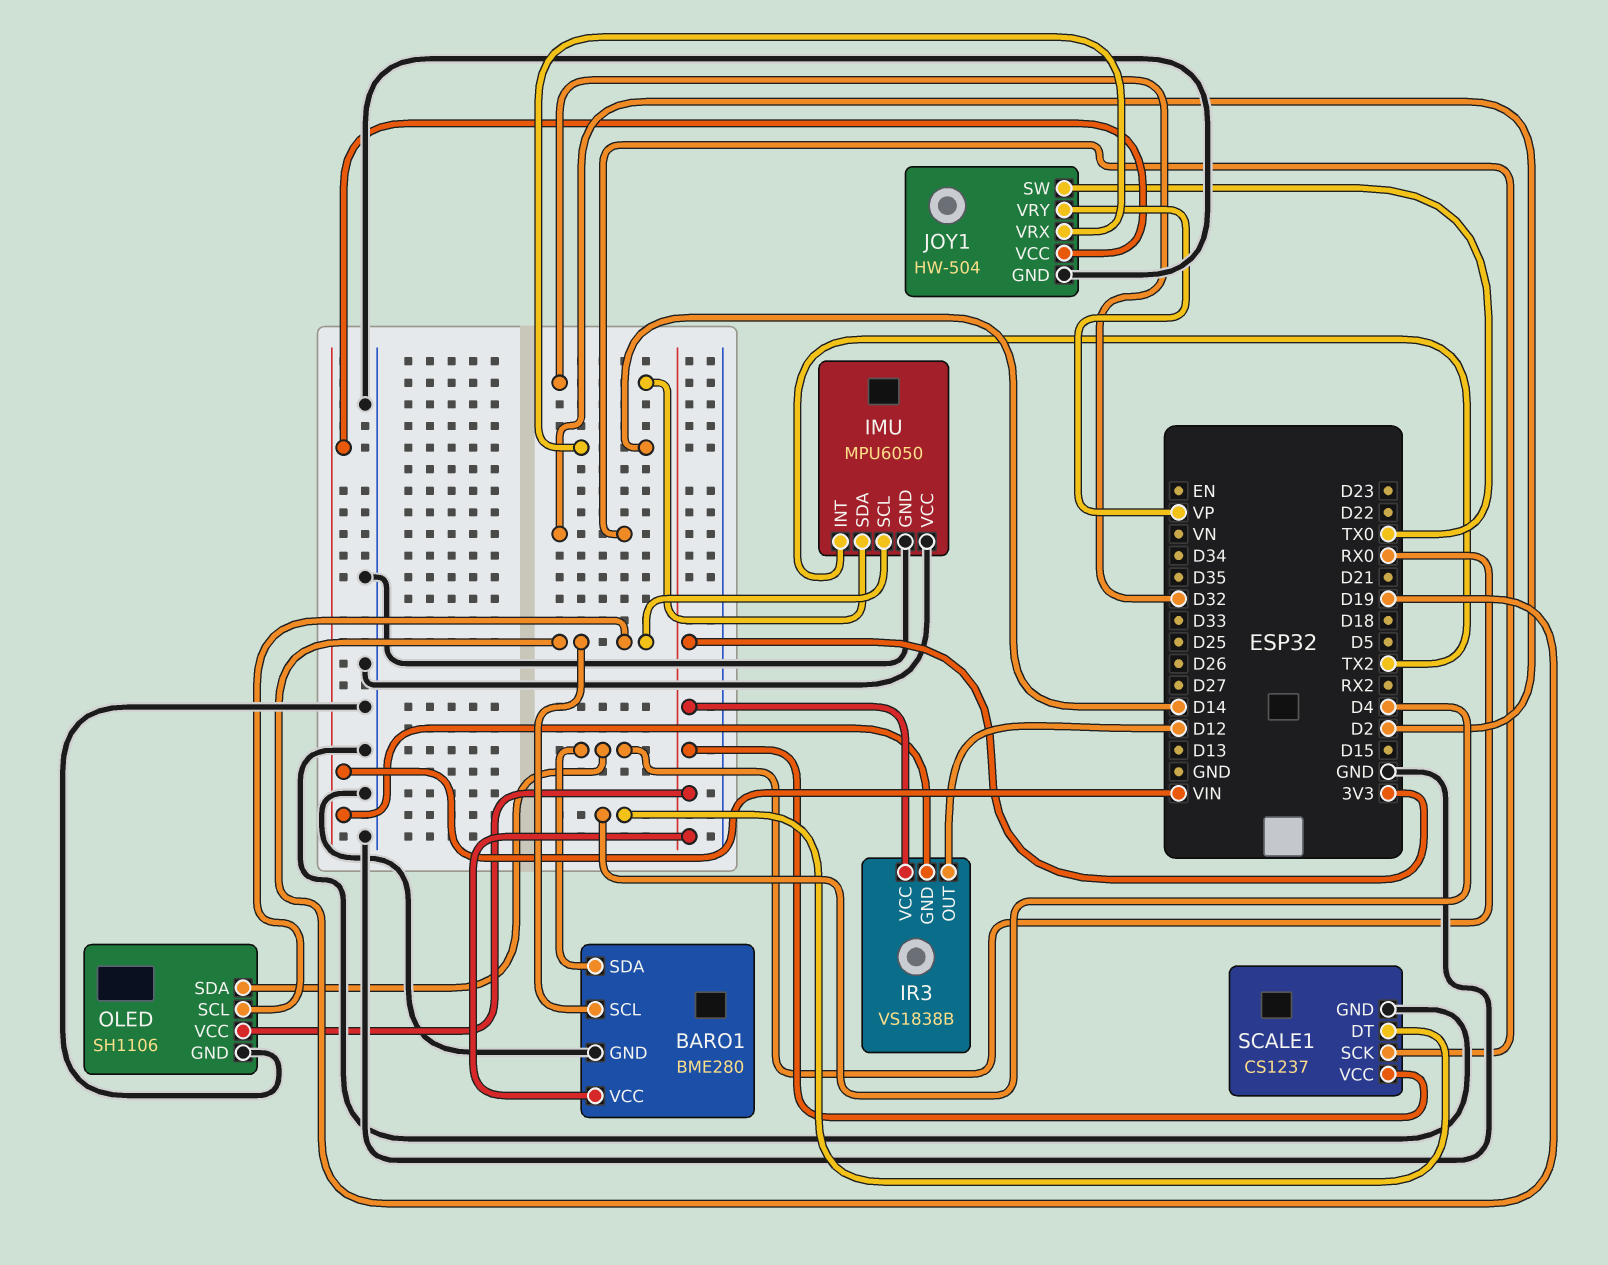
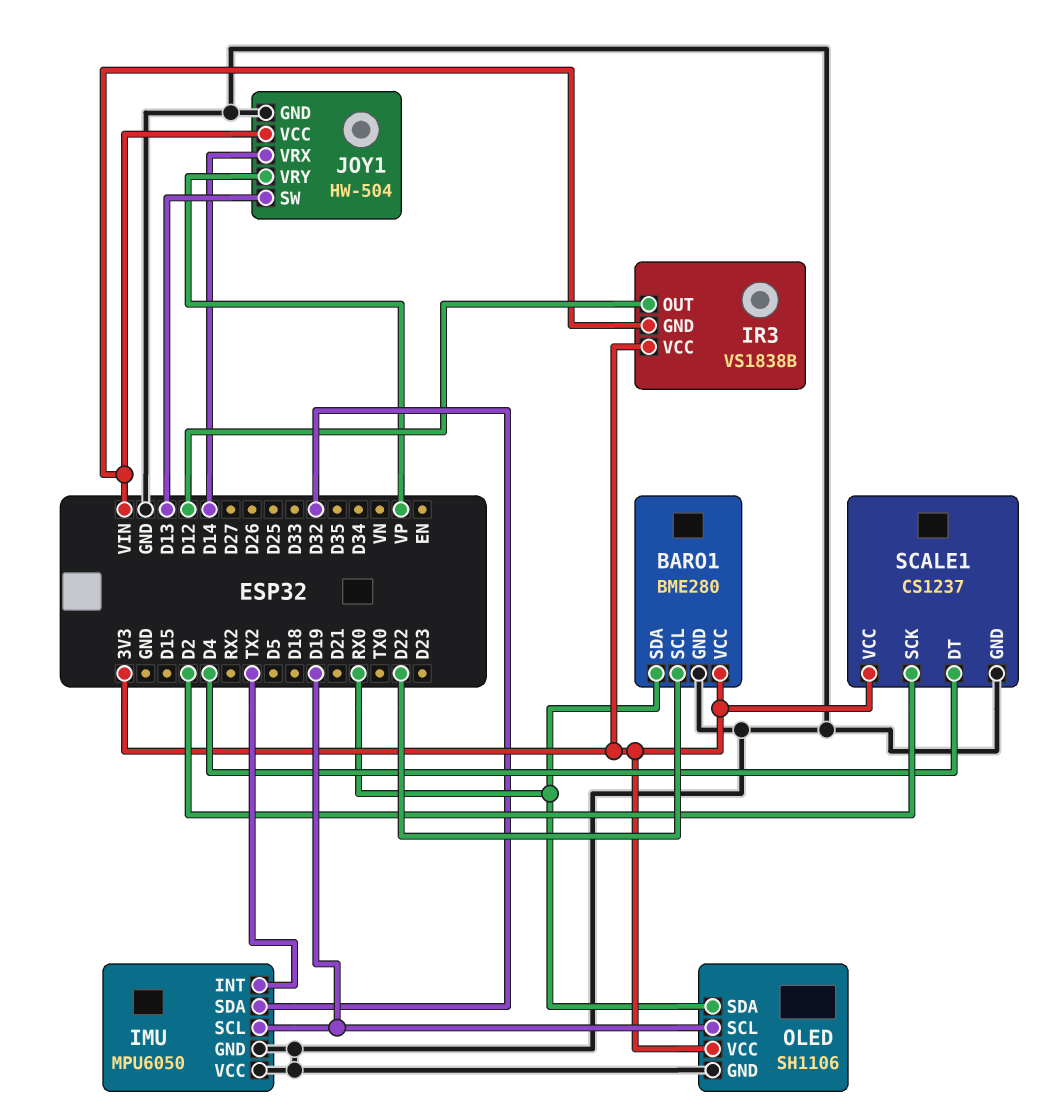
BARO1 pin SCL: D19 -> D22
JOY1 pin SW: TX0 -> D13

